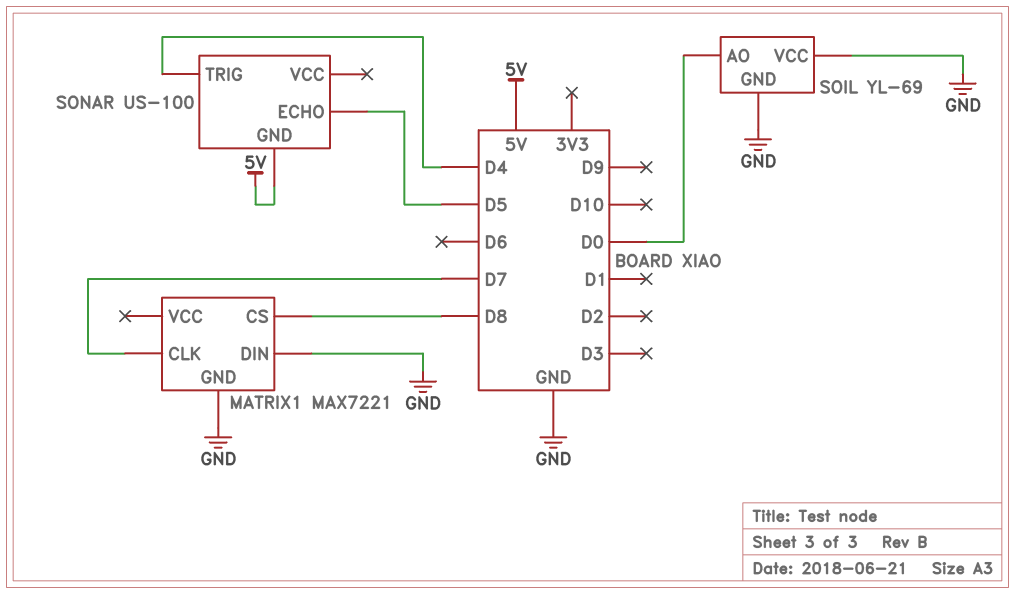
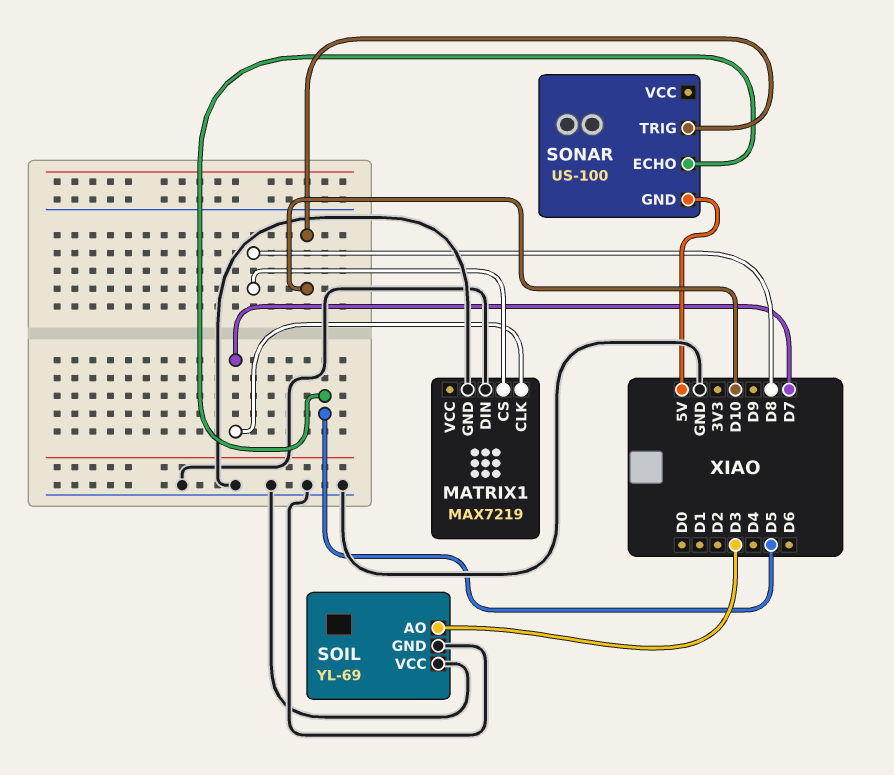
MATRIX1: MAX7221 -> MAX7219
SOIL pin AO: D0 -> D3
SONAR pin TRIG: D4 -> D10

